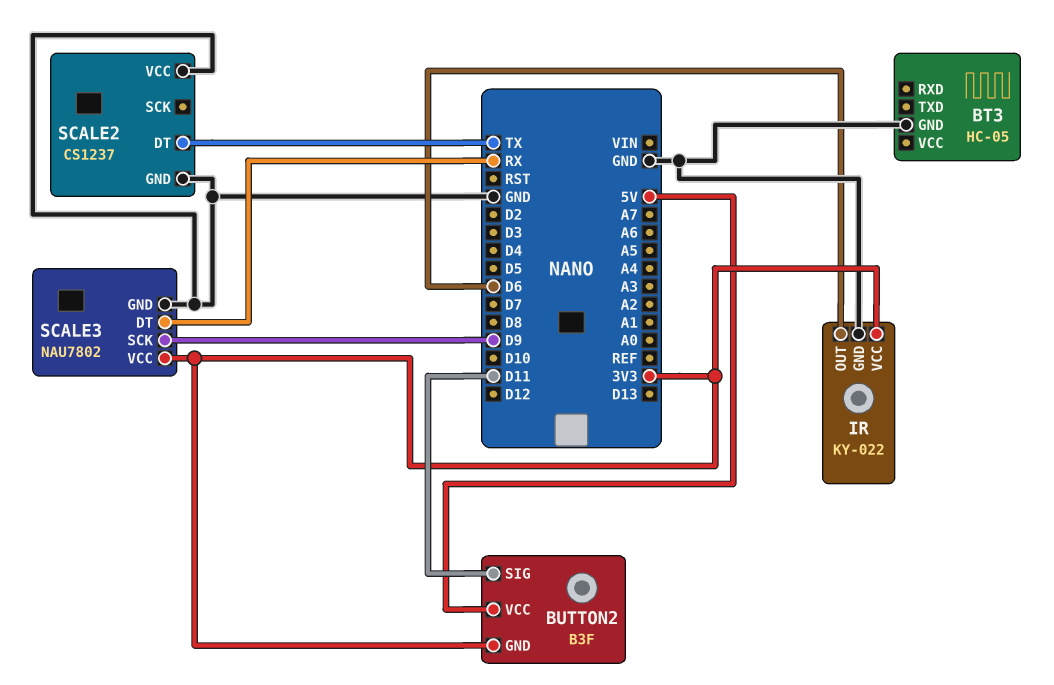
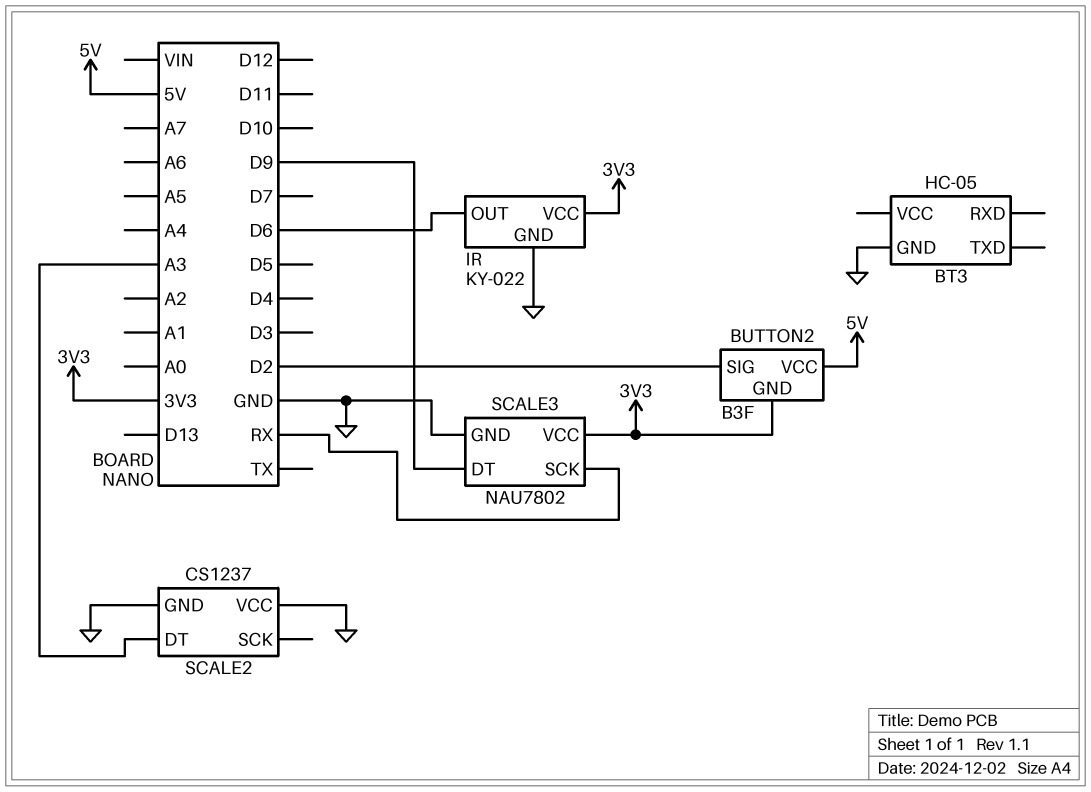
BUTTON2 pin SIG: D11 -> D2
SCALE2 pin DT: TX -> A3
SCALE3 pin DT: RX -> D9
SCALE3 pin SCK: D9 -> RX

